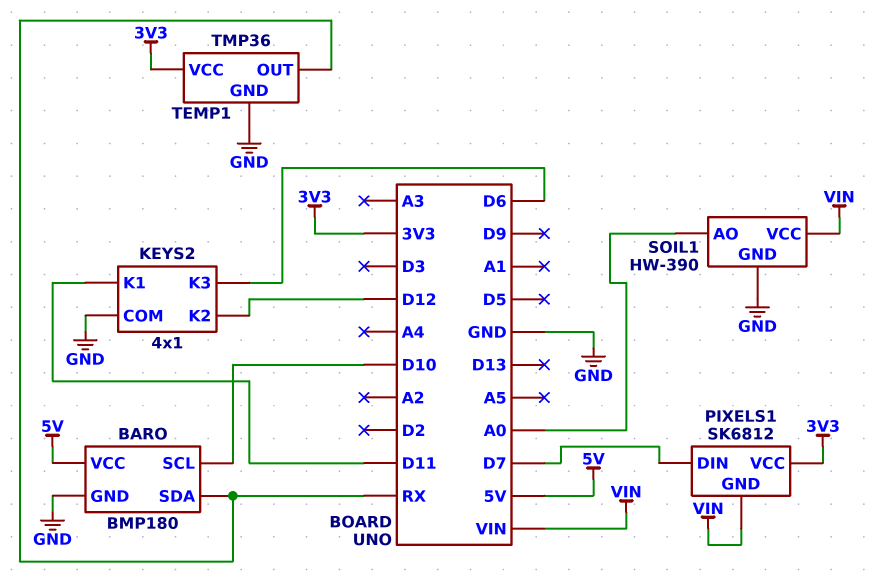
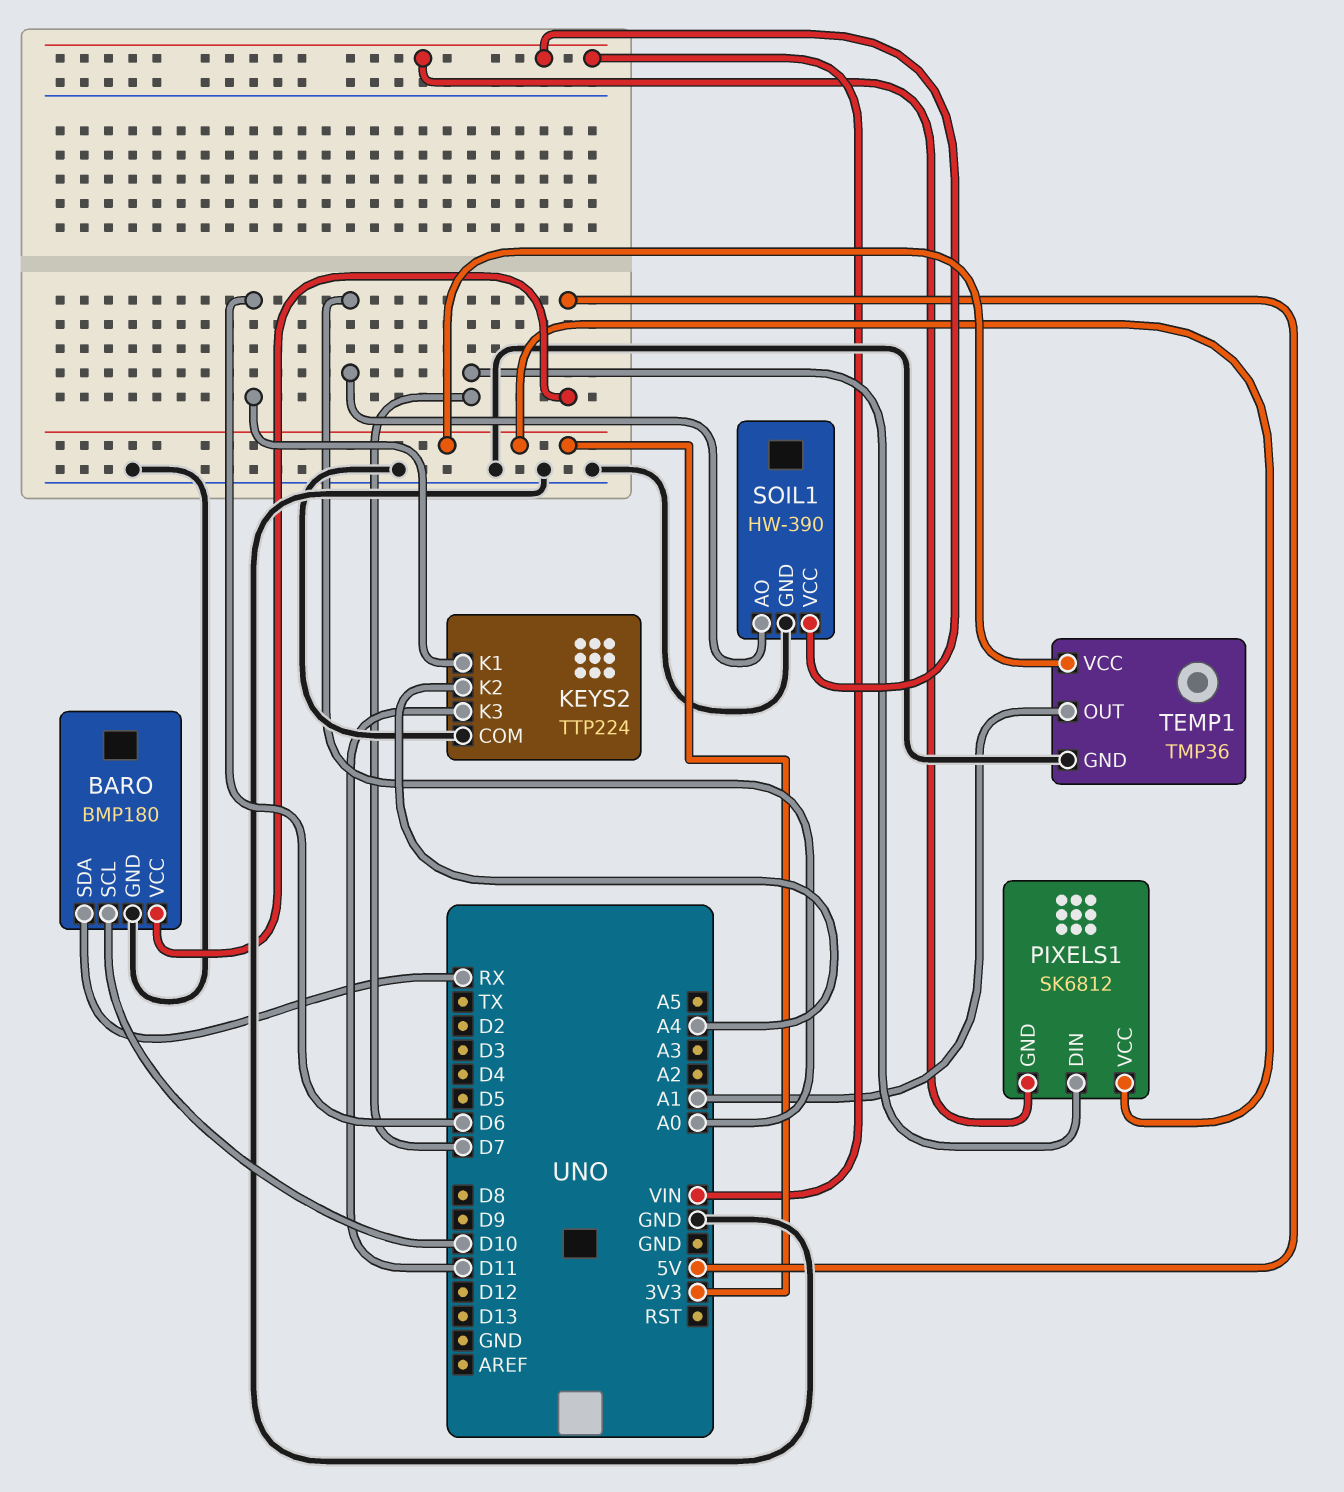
KEYS2: 4x1 -> TTP224
KEYS2 pin K1: D11 -> D6
KEYS2 pin K2: D12 -> A4
KEYS2 pin K3: D6 -> D11
TEMP1 pin OUT: RX -> A1

